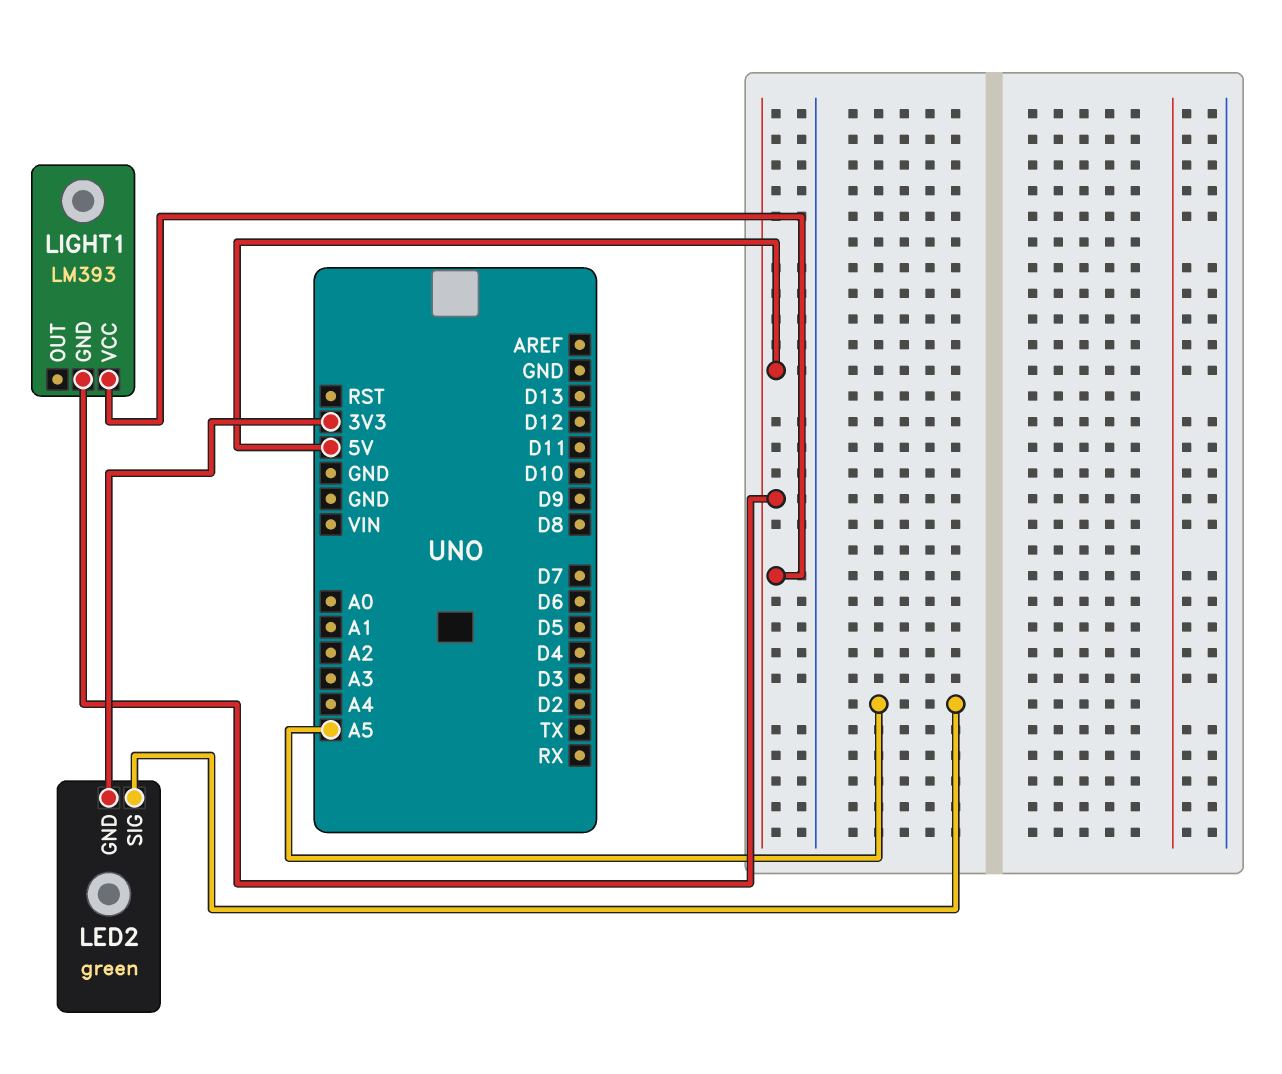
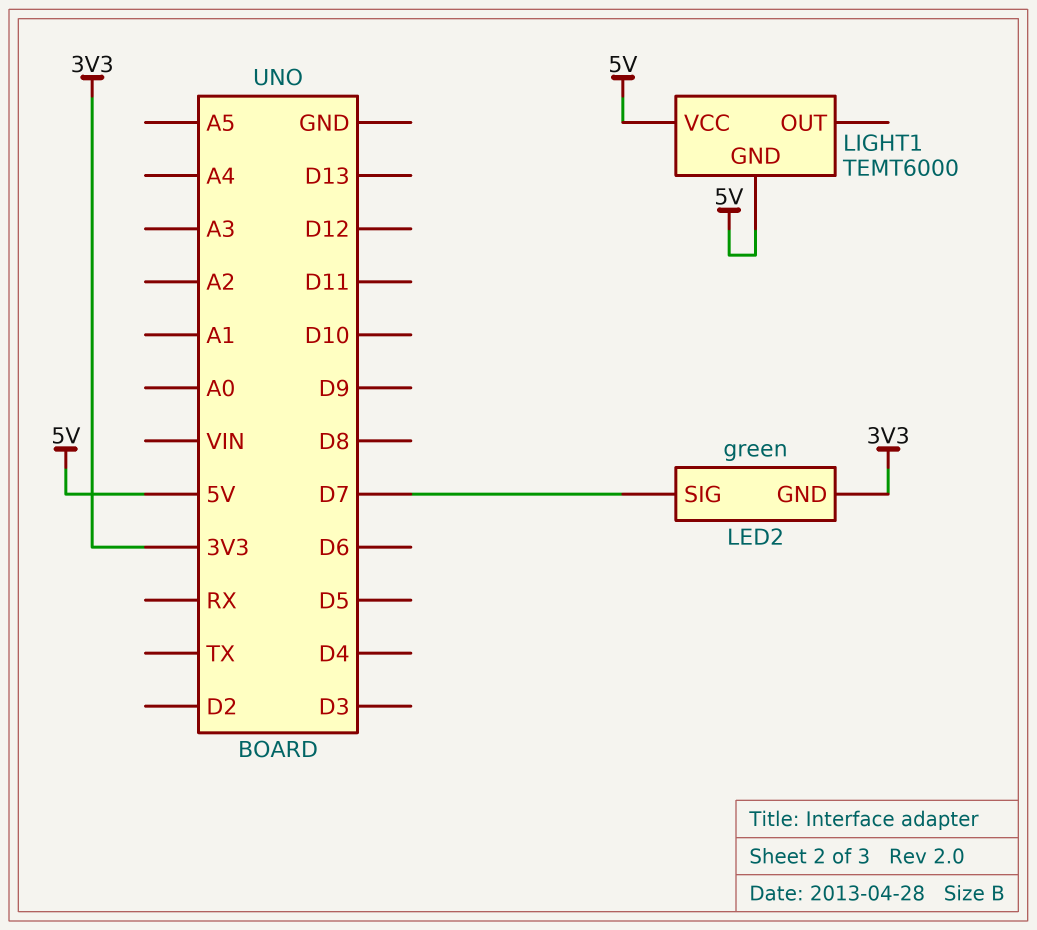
LED2 pin SIG: A5 -> D7
LIGHT1: LM393 -> TEMT6000

